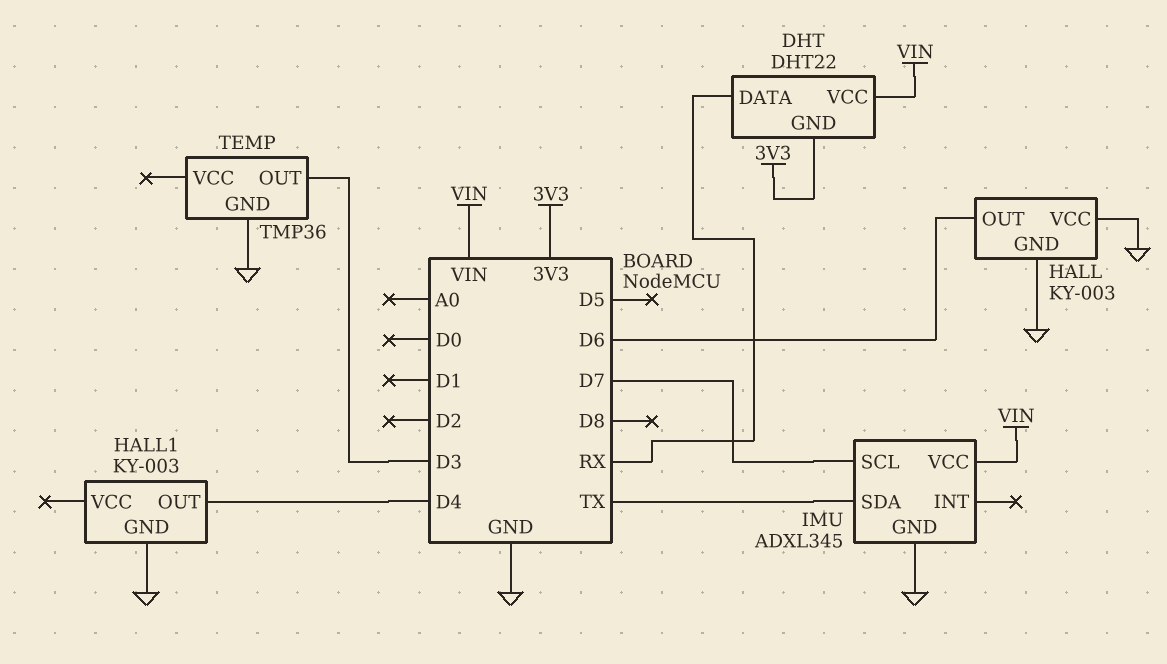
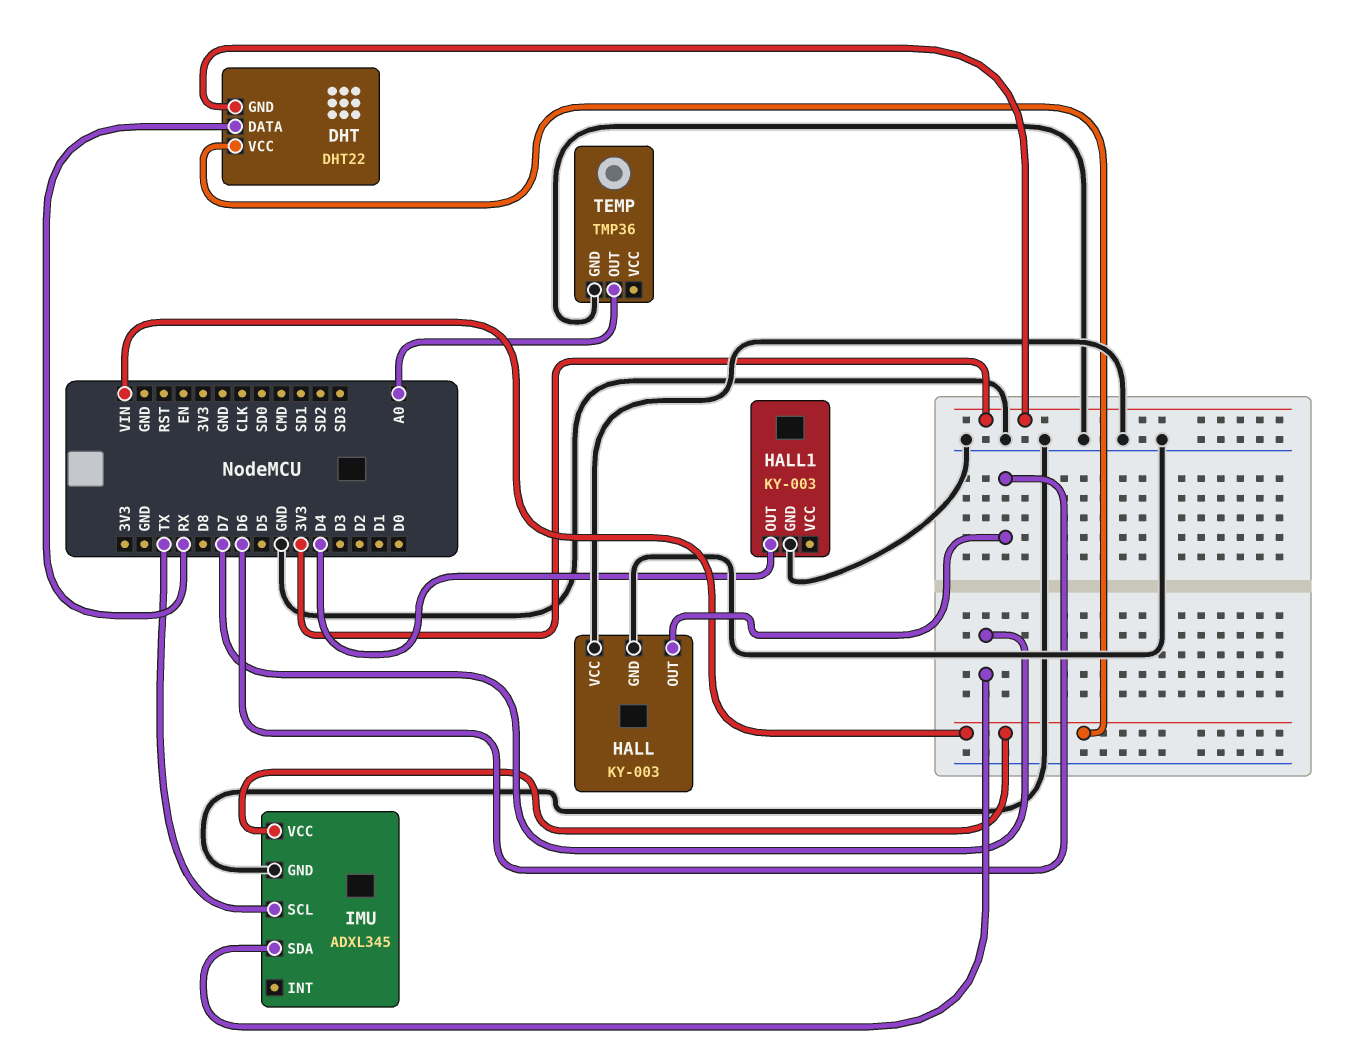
IMU pin SCL: D7 -> TX
IMU pin SDA: TX -> D7
TEMP pin OUT: D3 -> A0

